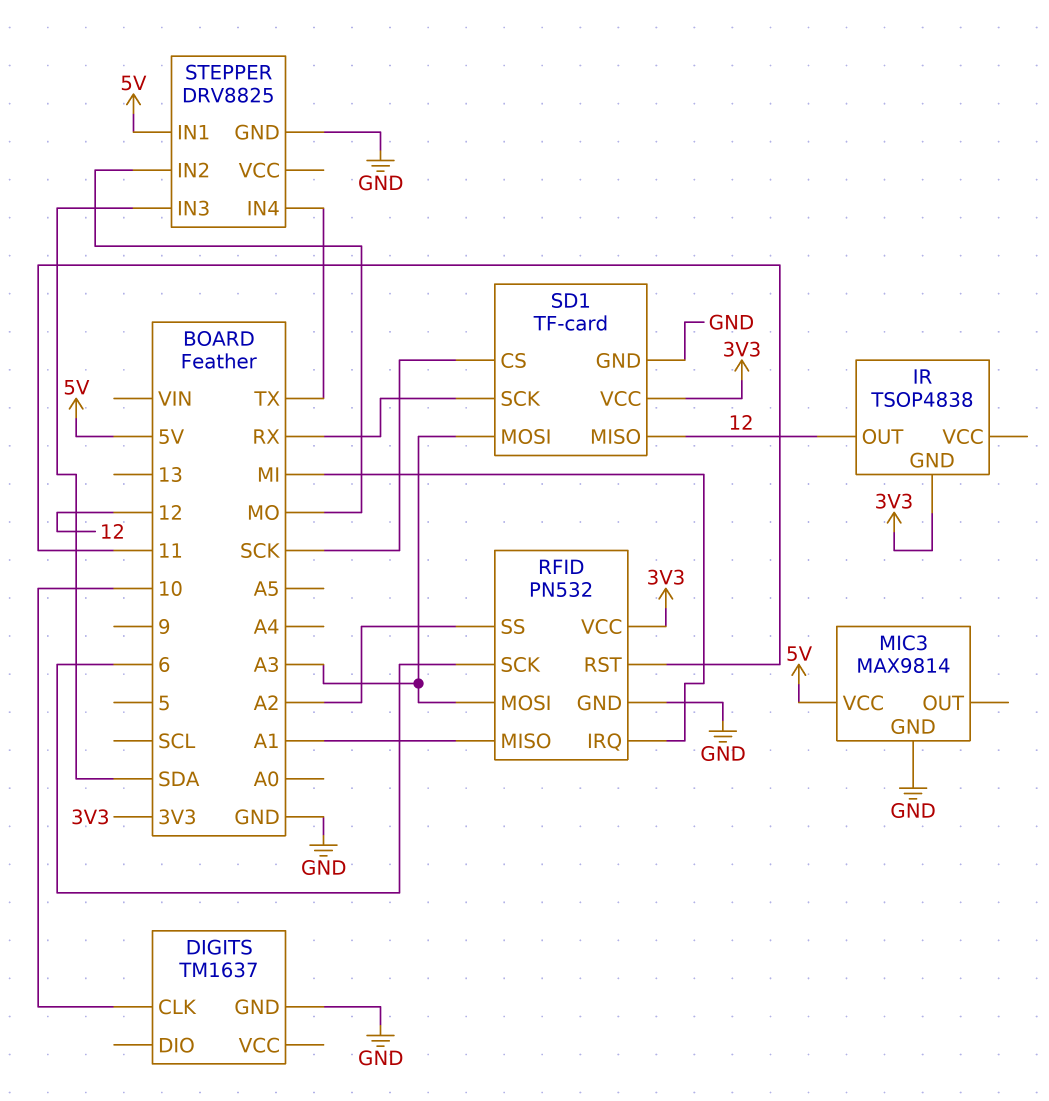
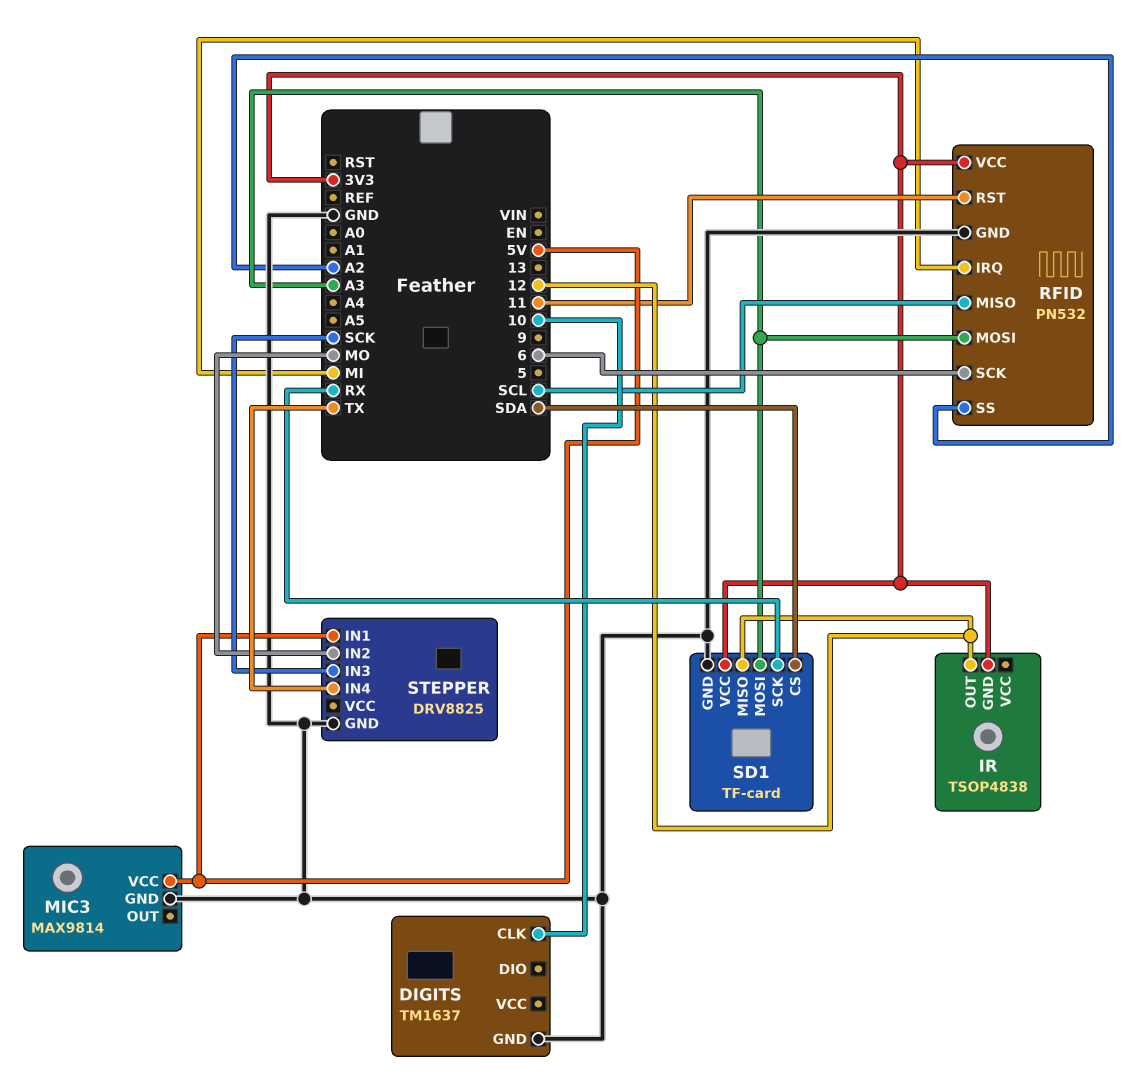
RFID pin MISO: A1 -> SCL
SD1 pin CS: SCK -> SDA
STEPPER pin IN3: SDA -> SCK

